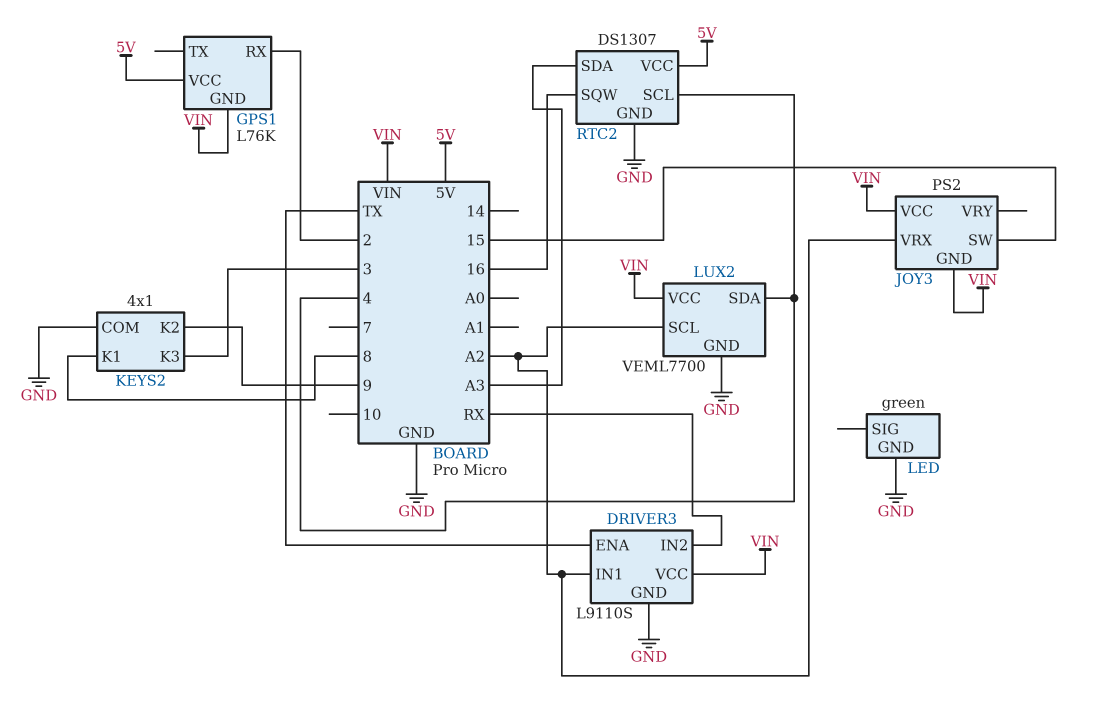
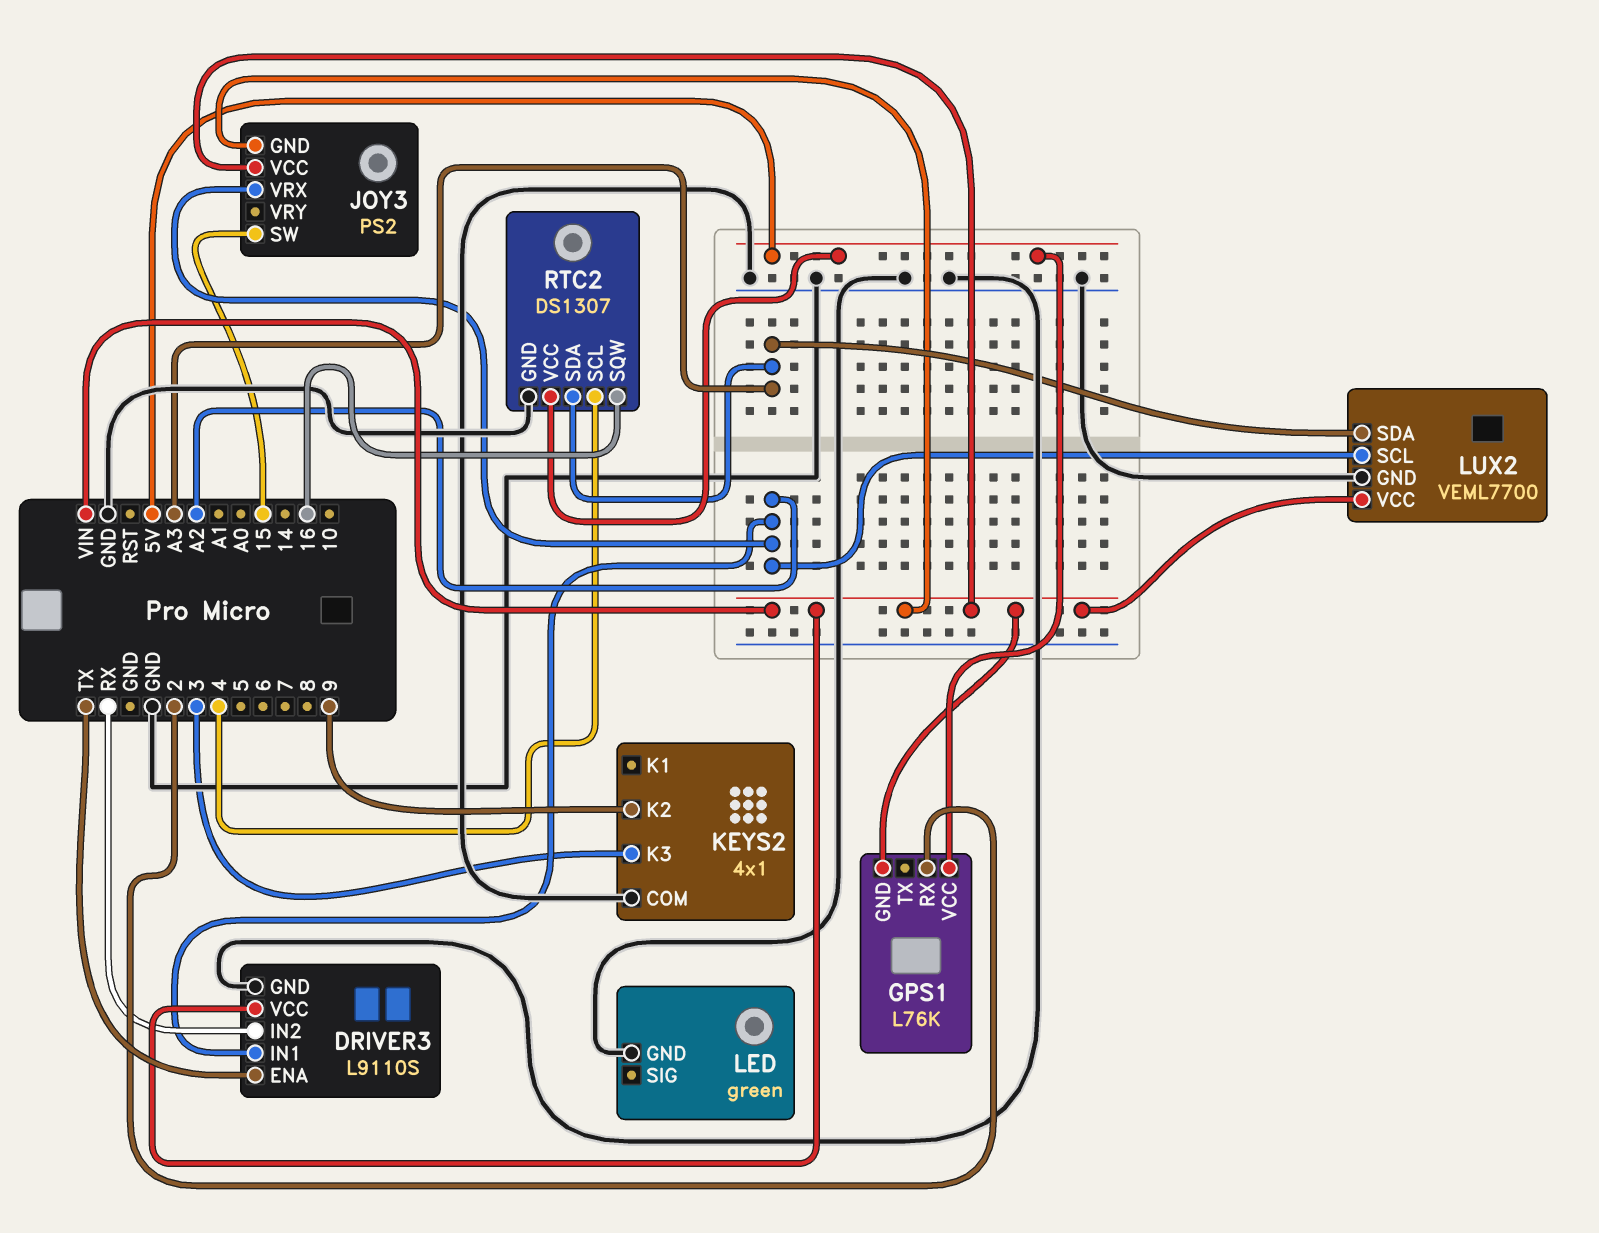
KEYS2 pin K1: 8 -> none
LUX2 pin SDA: 4 -> A3

